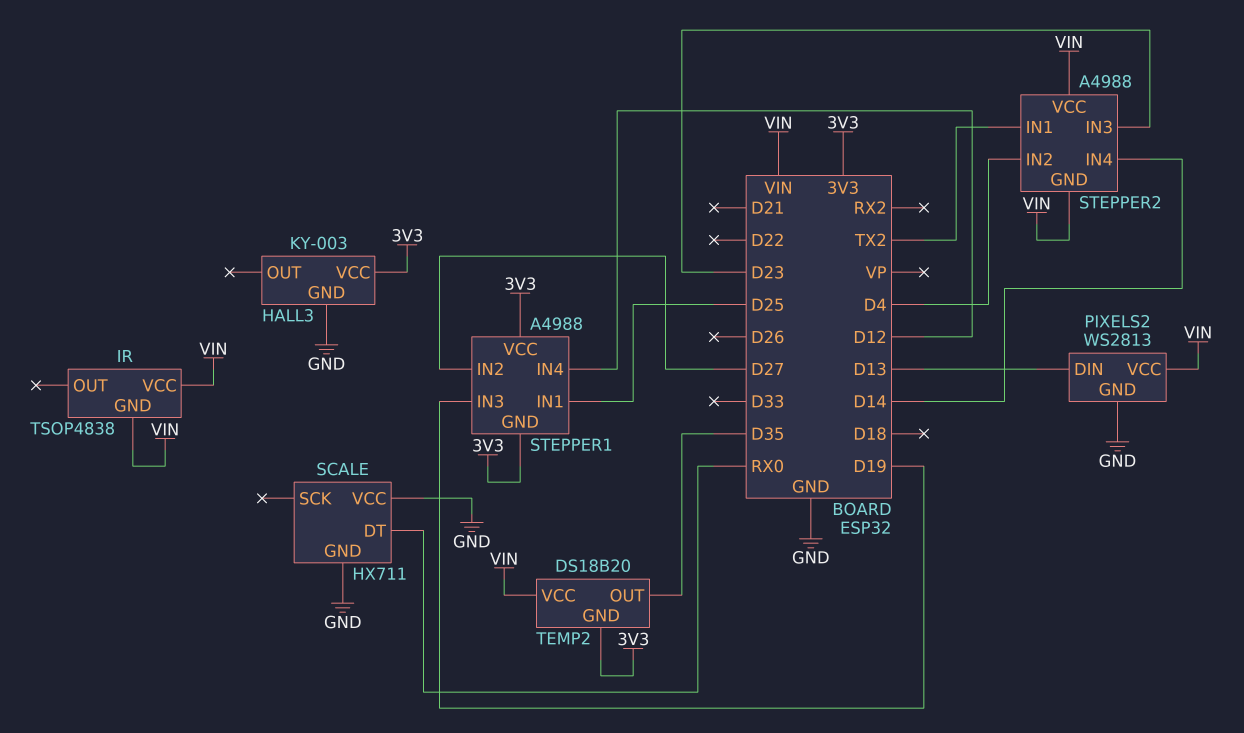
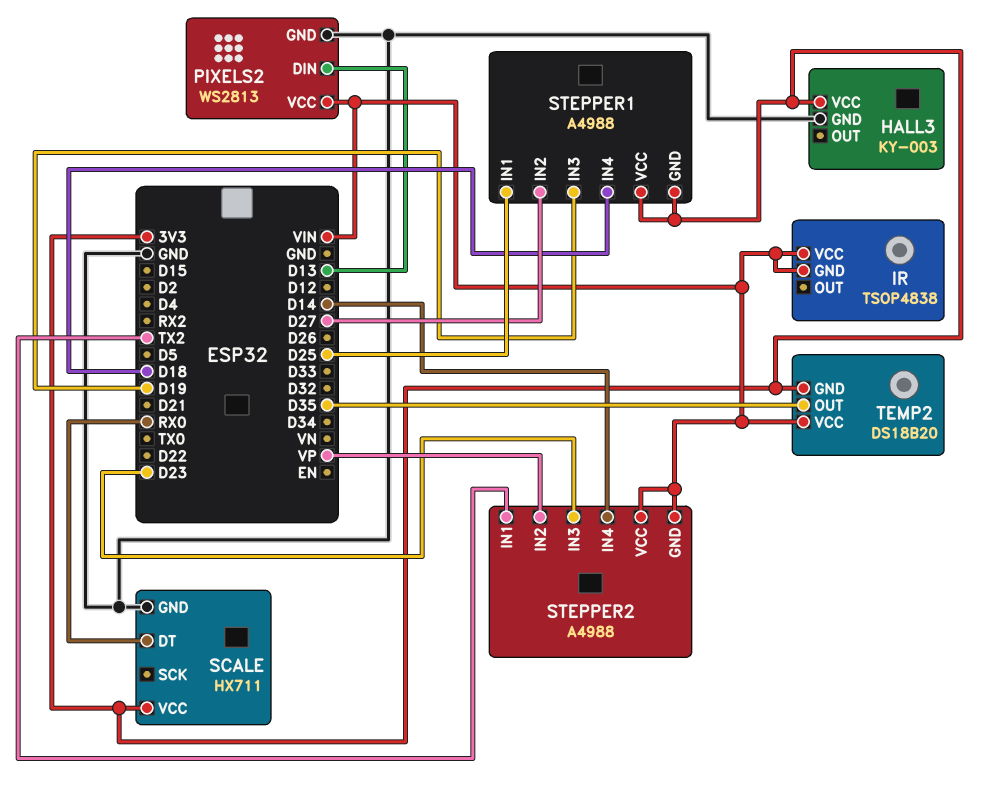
SCALE pin VCC: GND -> 3V3
STEPPER1 pin IN4: D12 -> D18
STEPPER2 pin IN2: D4 -> VP

